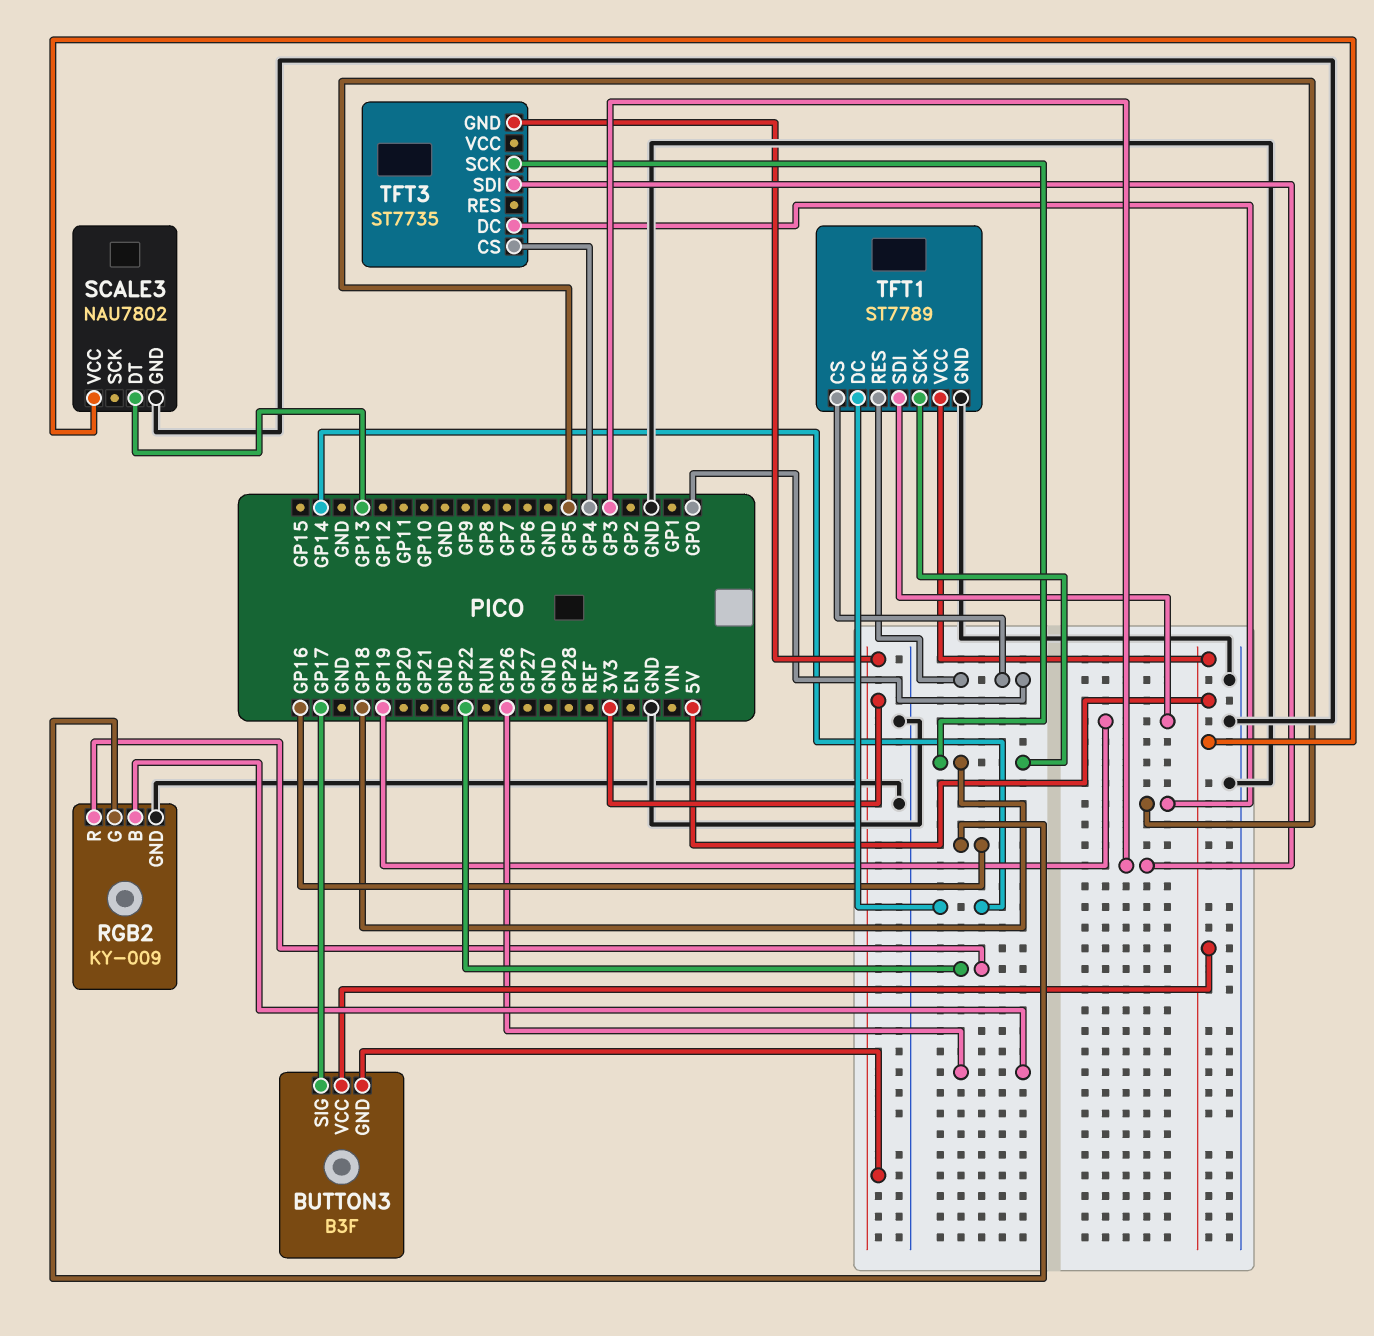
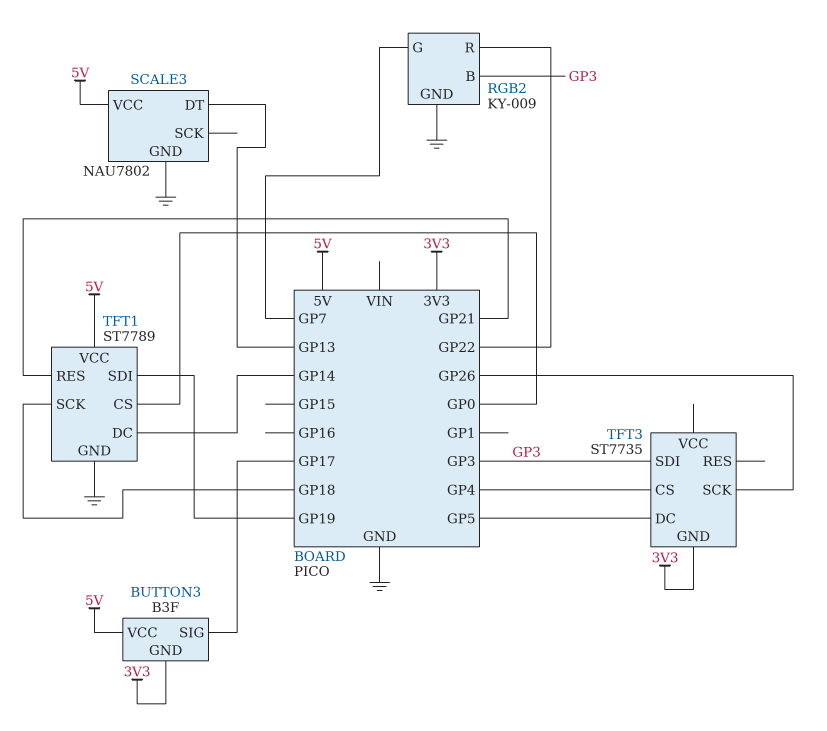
RGB2 pin B: GP26 -> GP3
RGB2 pin G: GP16 -> GP7
TFT1 pin RES: GP0 -> GP21
TFT3 pin SCK: GP18 -> GP26

